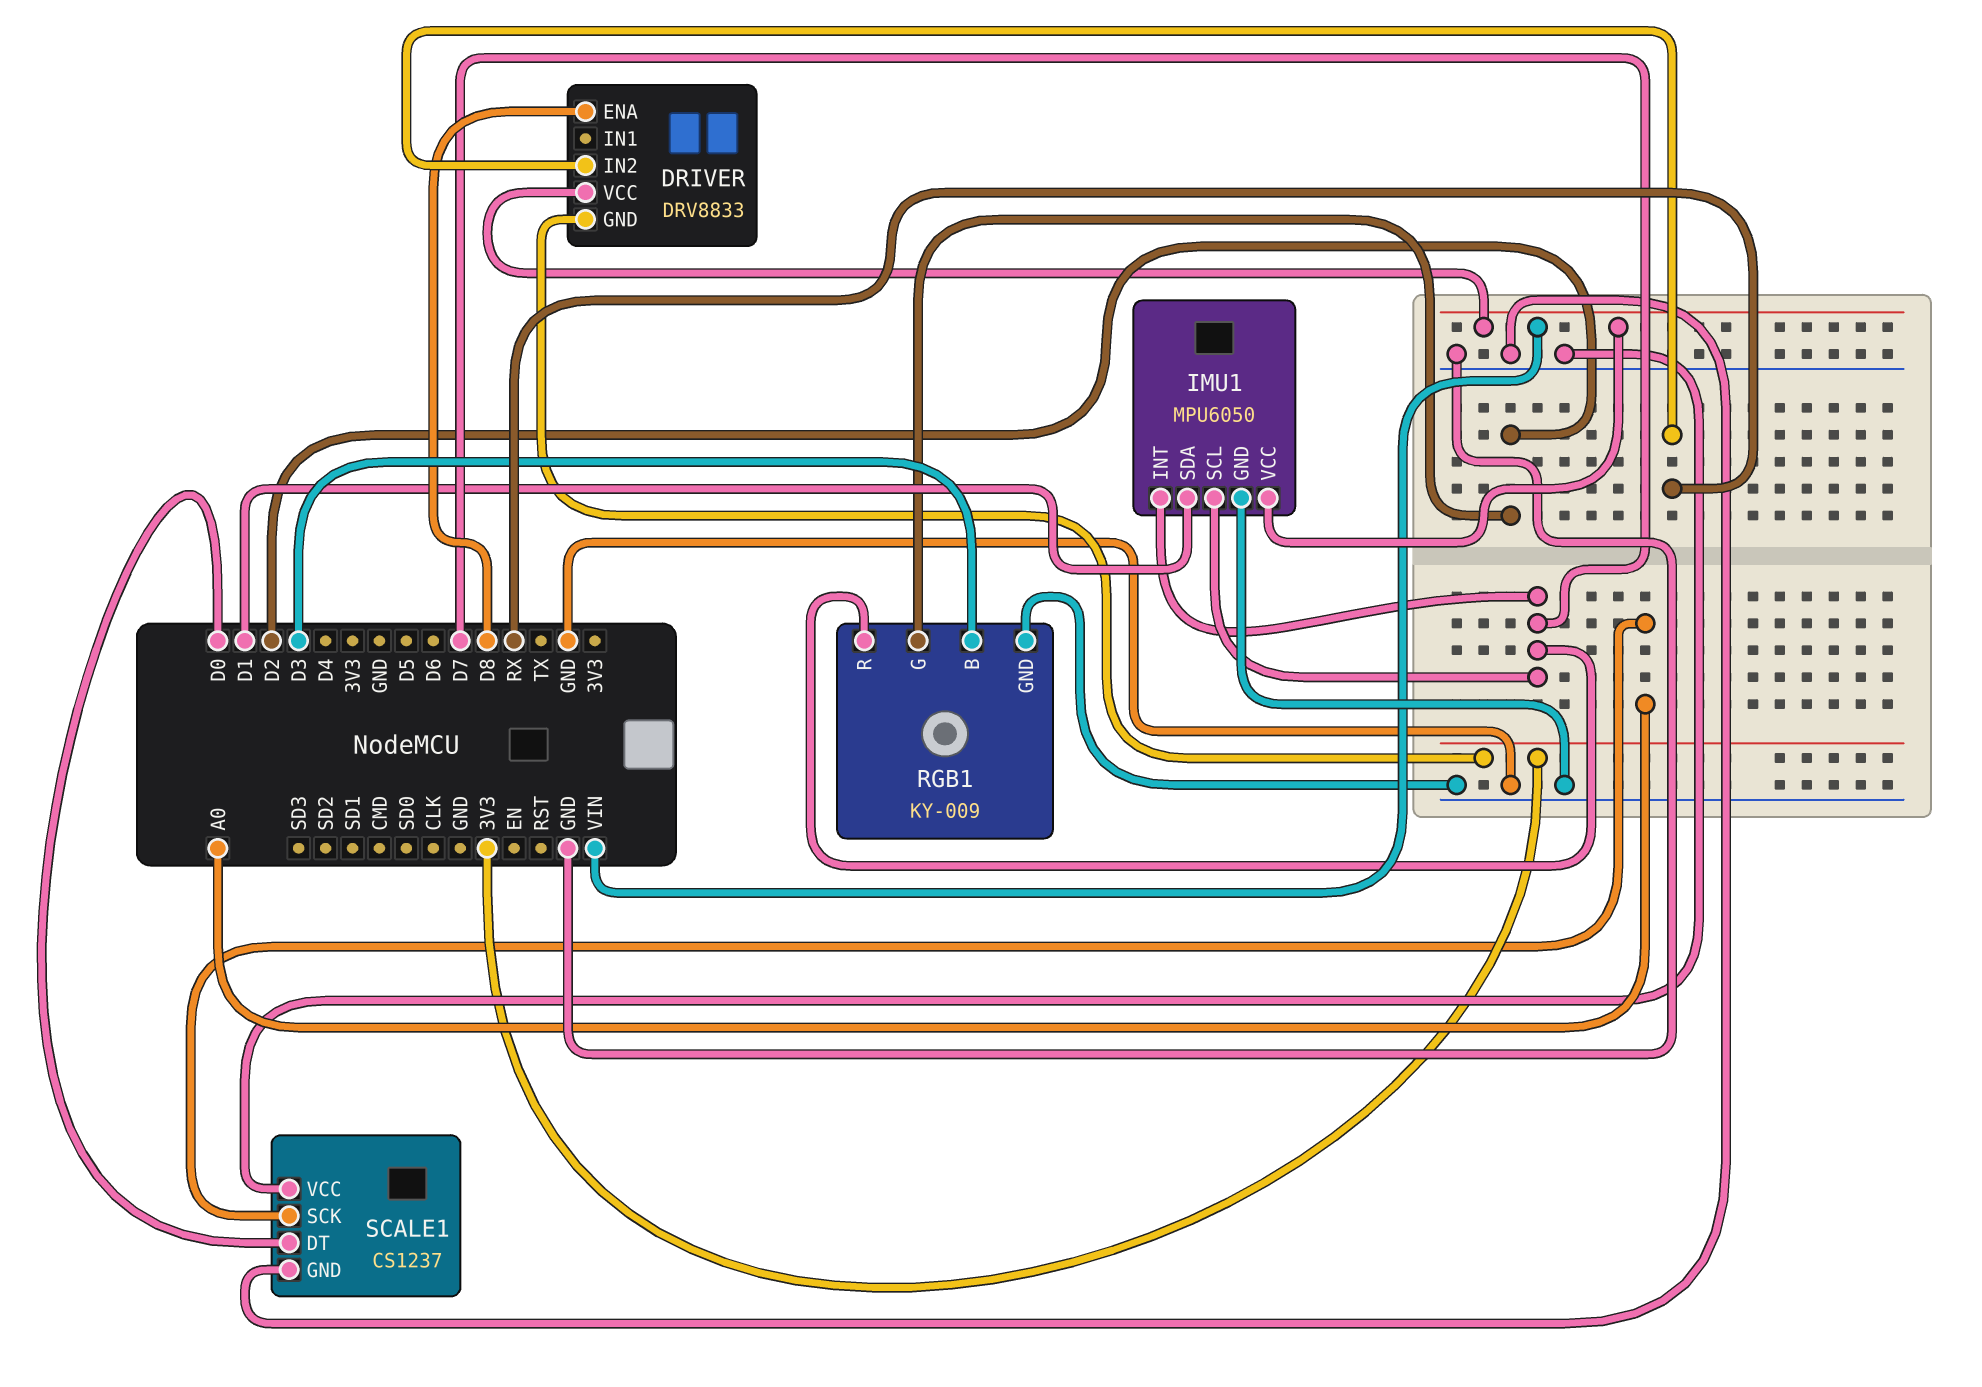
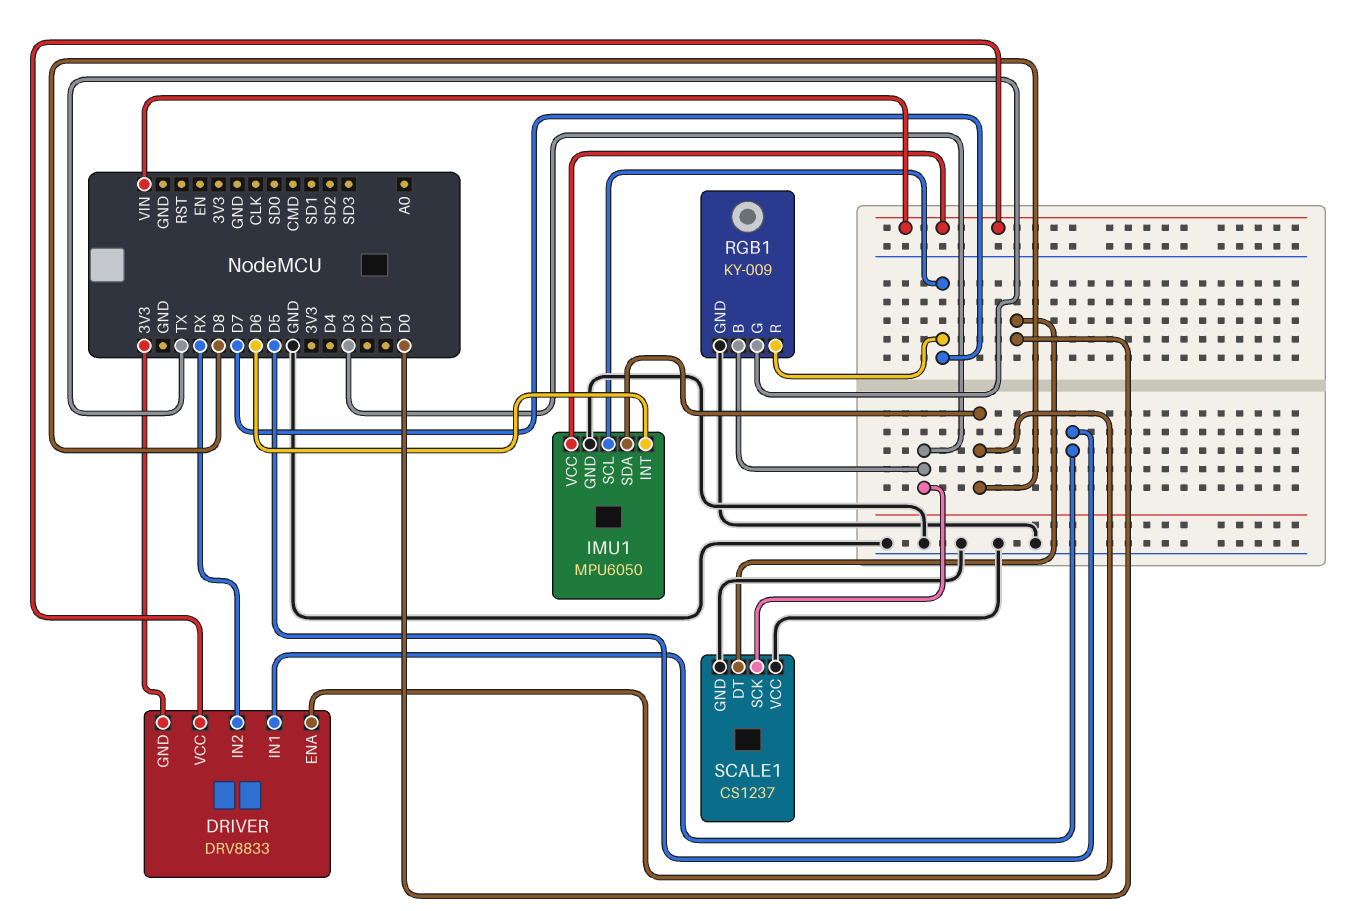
DRIVER pin IN1: none -> D5
IMU1 pin INT: D7 -> D6
IMU1 pin SDA: D1 -> D8
RGB1 pin G: D2 -> TX
SCALE1 pin SCK: A0 -> D3

